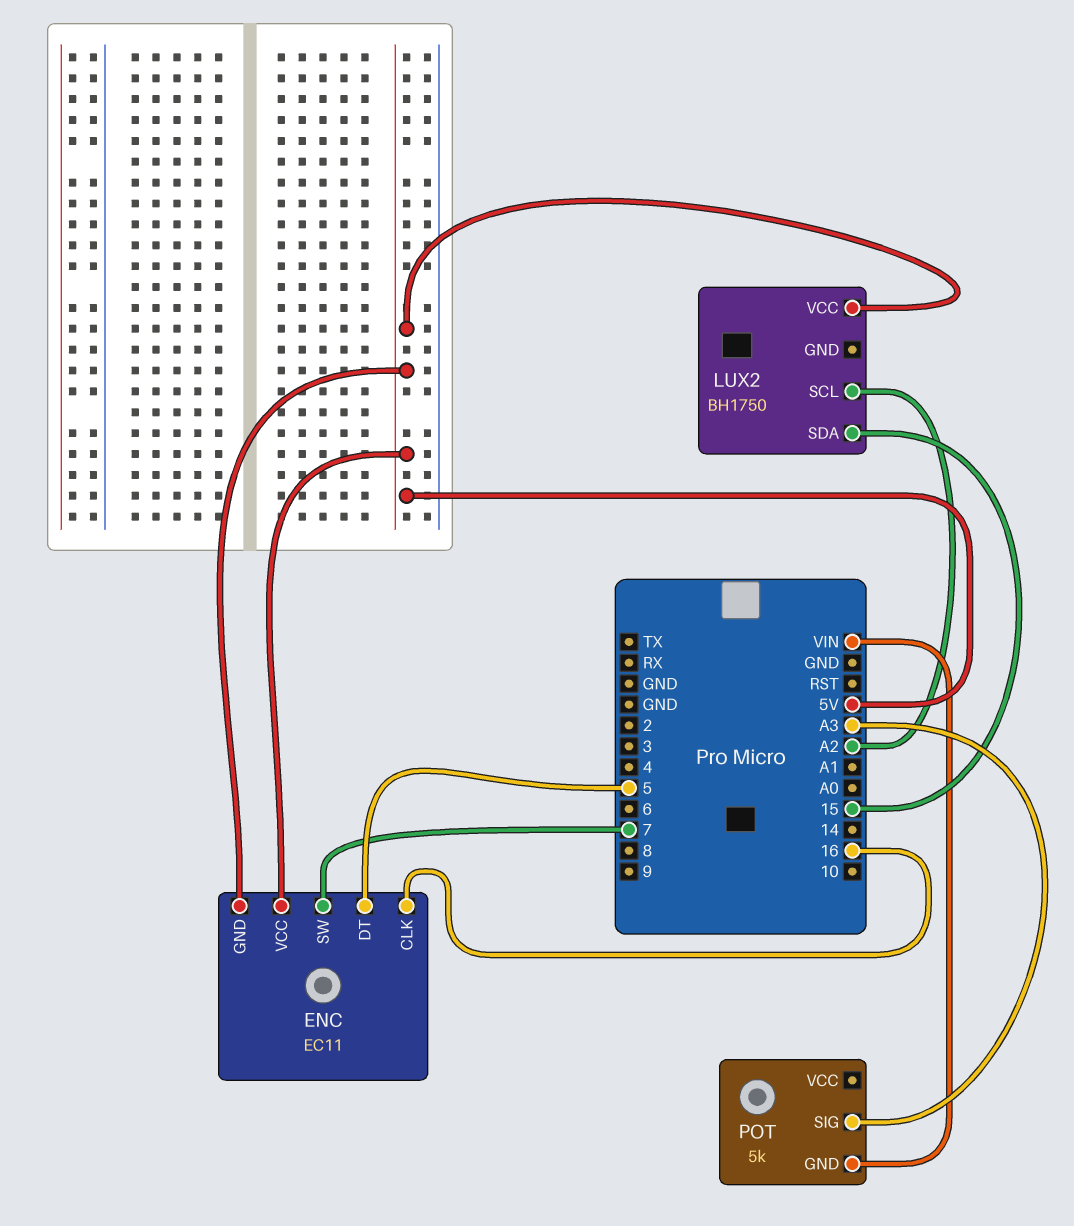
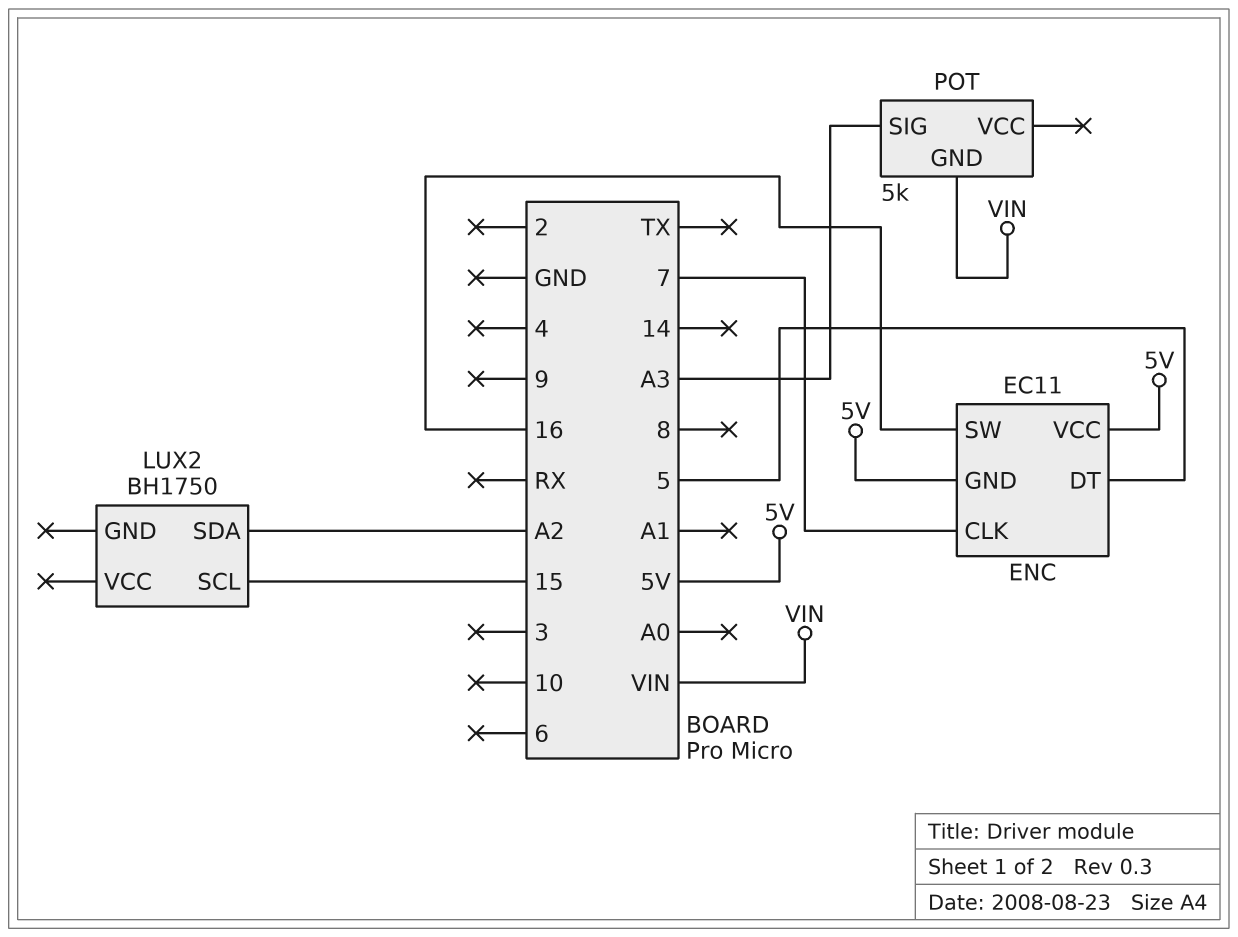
ENC pin CLK: 16 -> 7
ENC pin SW: 7 -> 16
LUX2 pin SCL: A2 -> 15
LUX2 pin SDA: 15 -> A2
LUX2 pin VCC: 5V -> none

